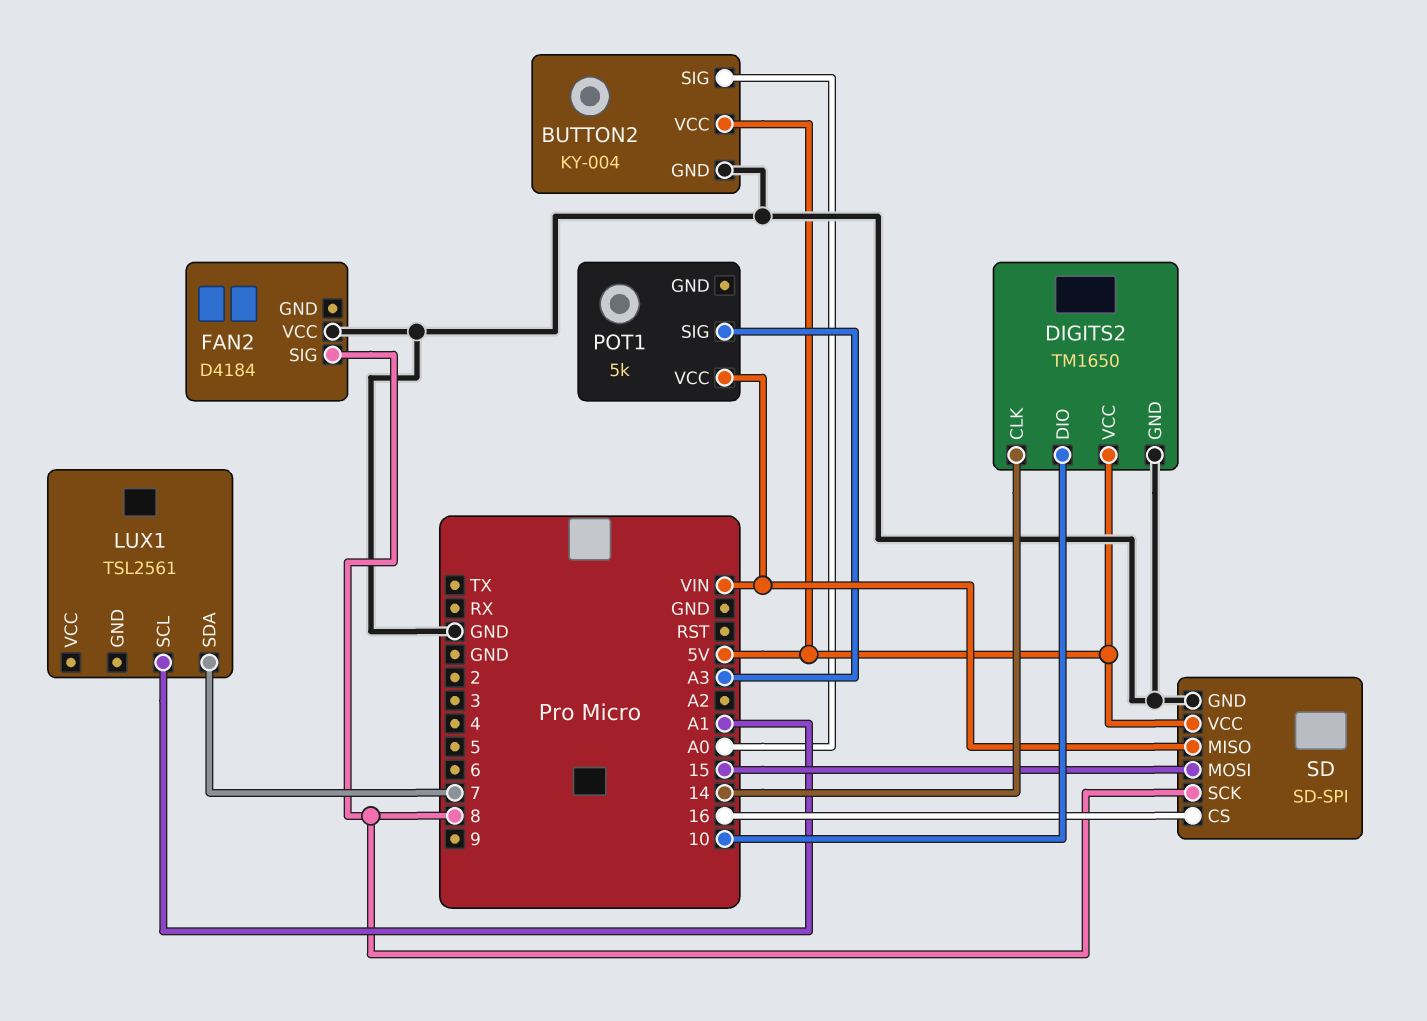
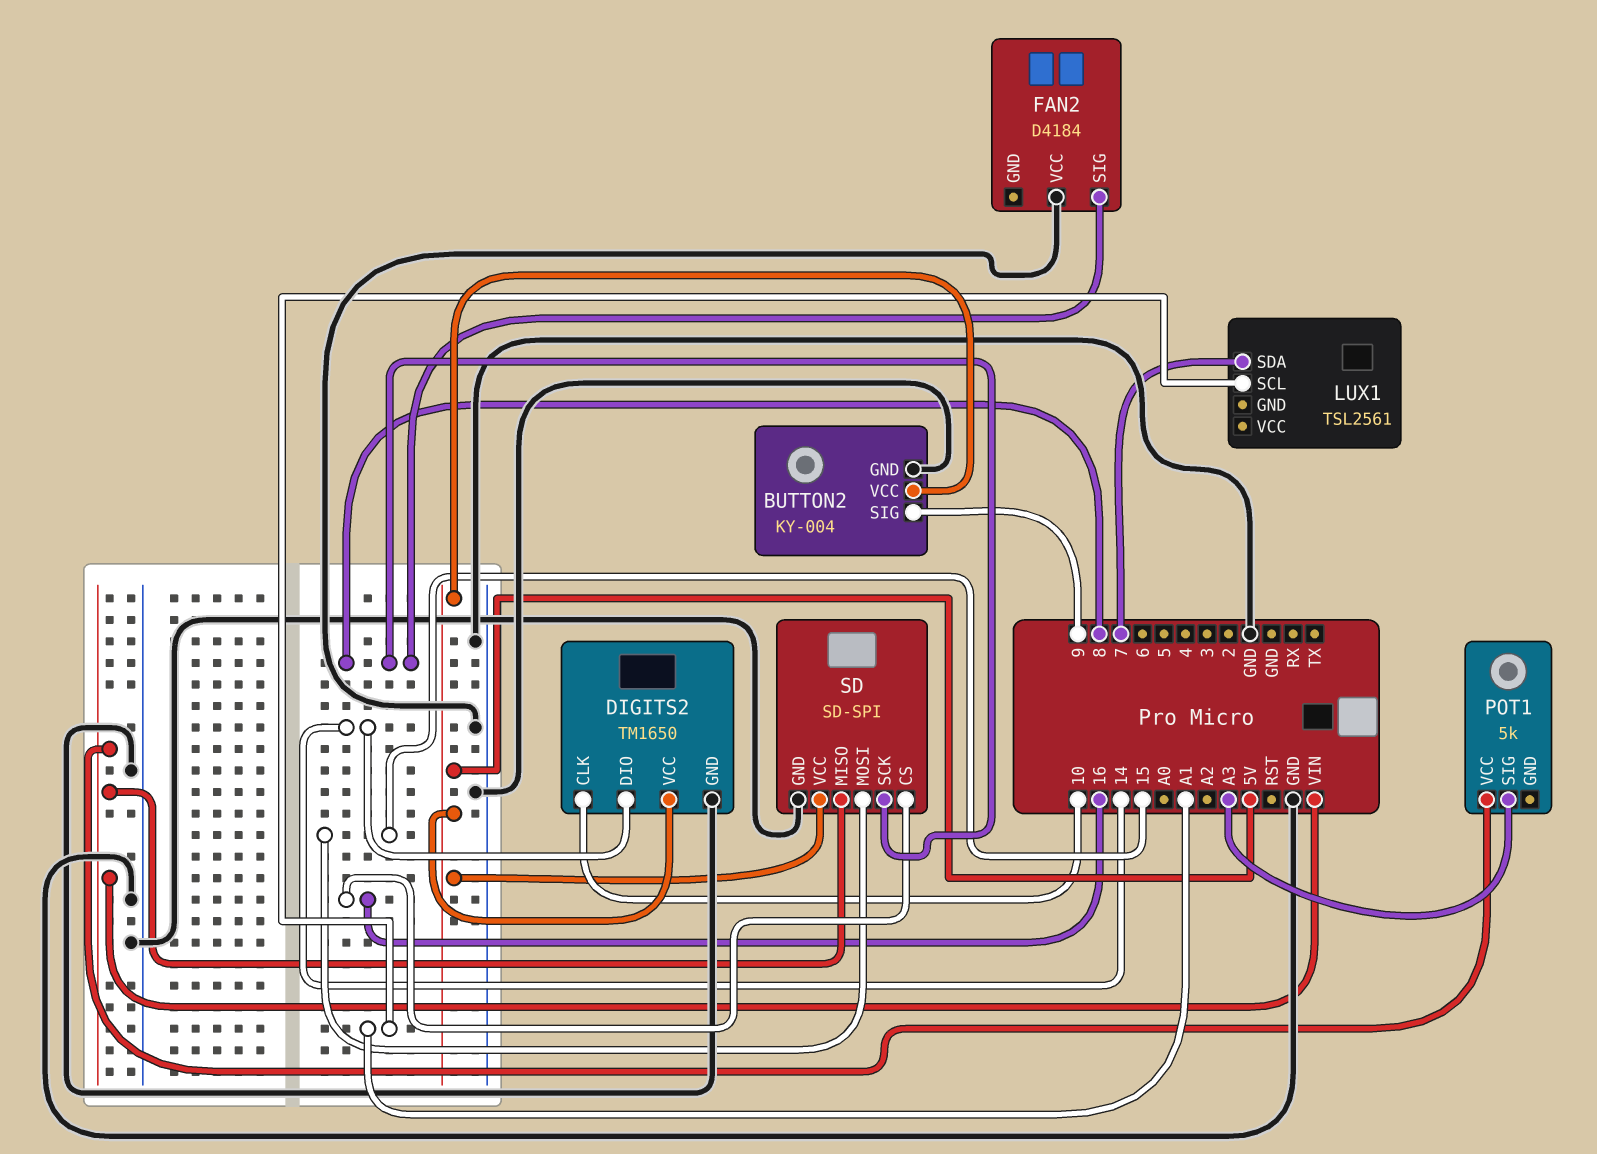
BUTTON2 pin SIG: A0 -> 9
DIGITS2 pin CLK: 14 -> 10
DIGITS2 pin DIO: 10 -> 14

